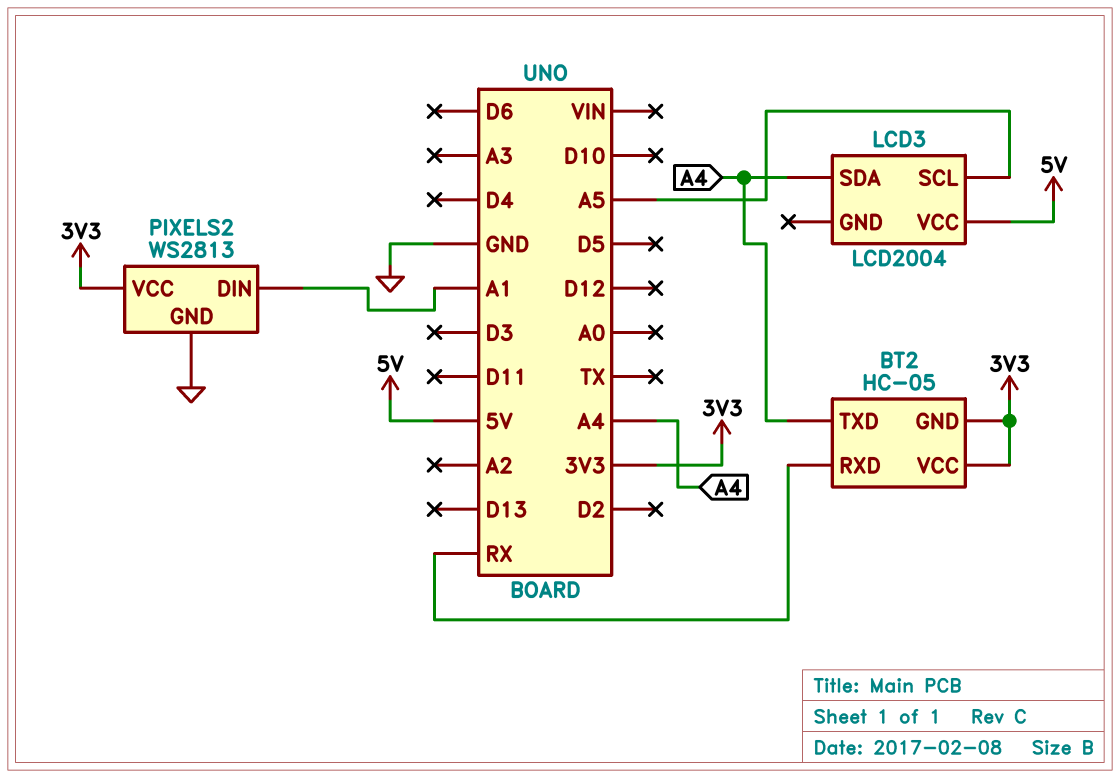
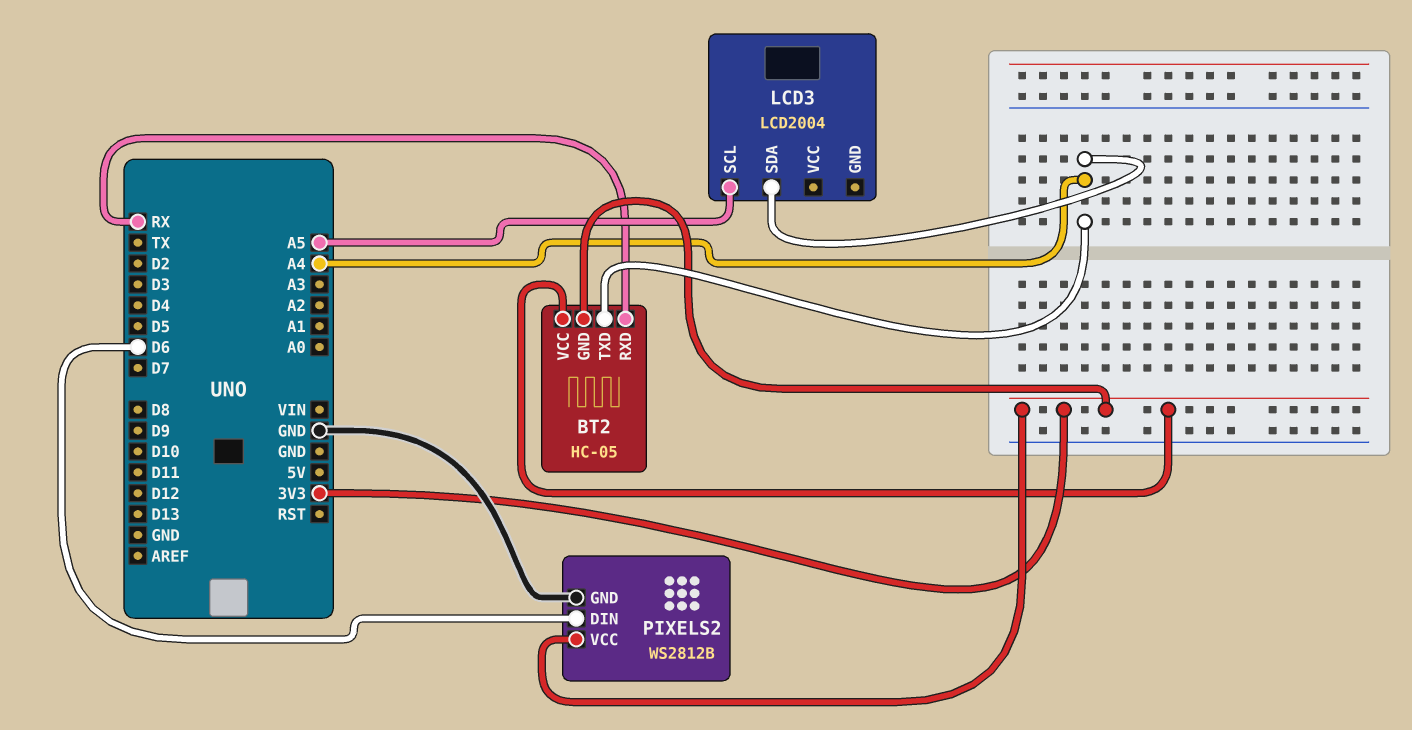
LCD3 pin VCC: 5V -> none
PIXELS2: WS2813 -> WS2812B
PIXELS2 pin DIN: A1 -> D6

